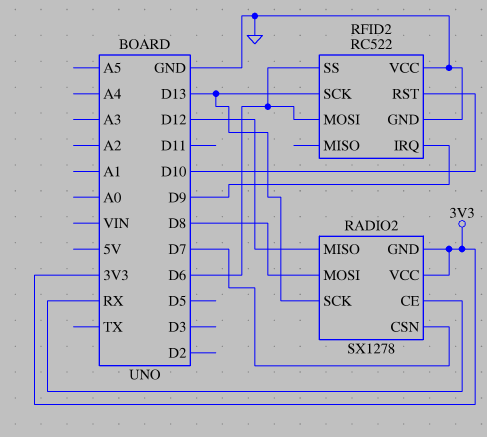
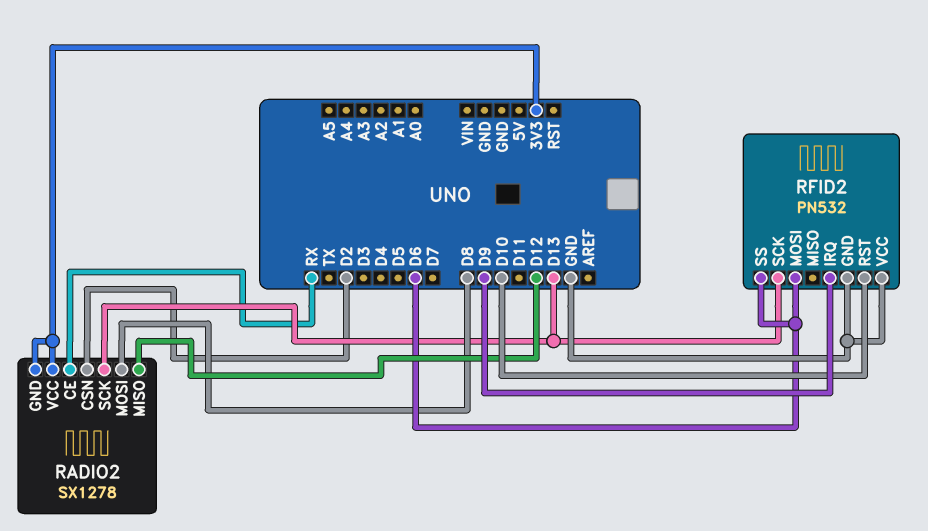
RADIO2 pin CSN: D7 -> D2
RFID2: RC522 -> PN532

